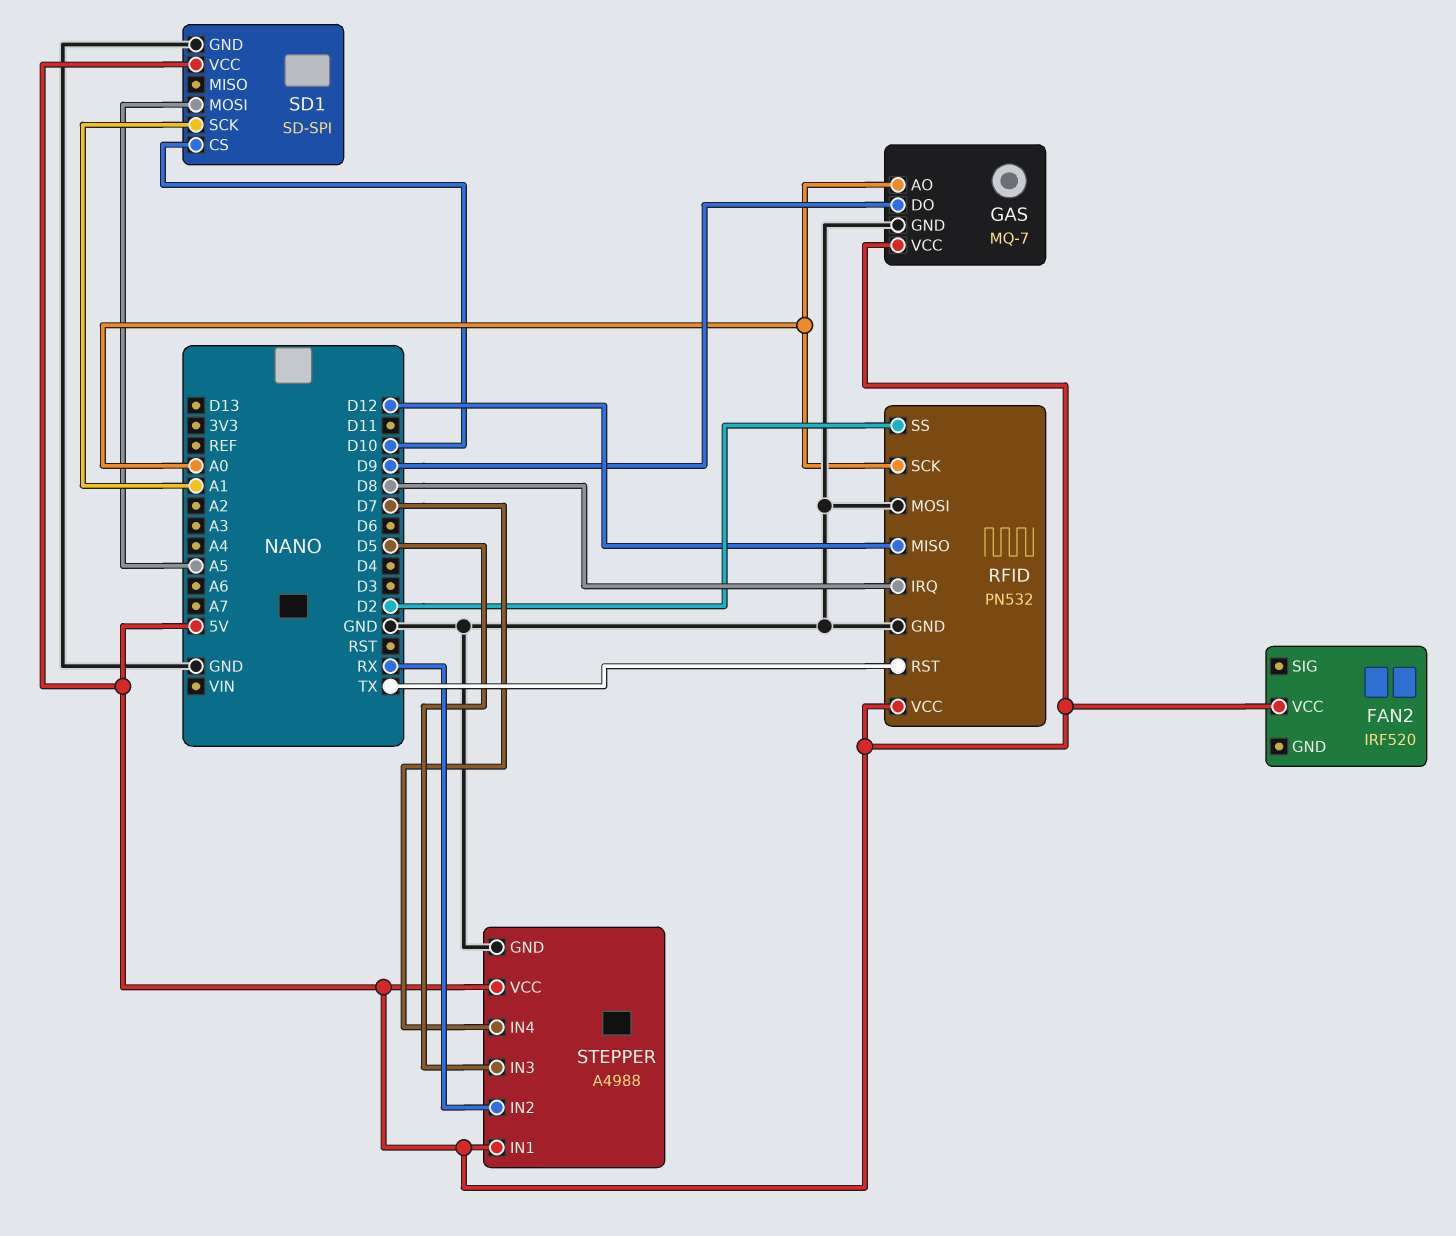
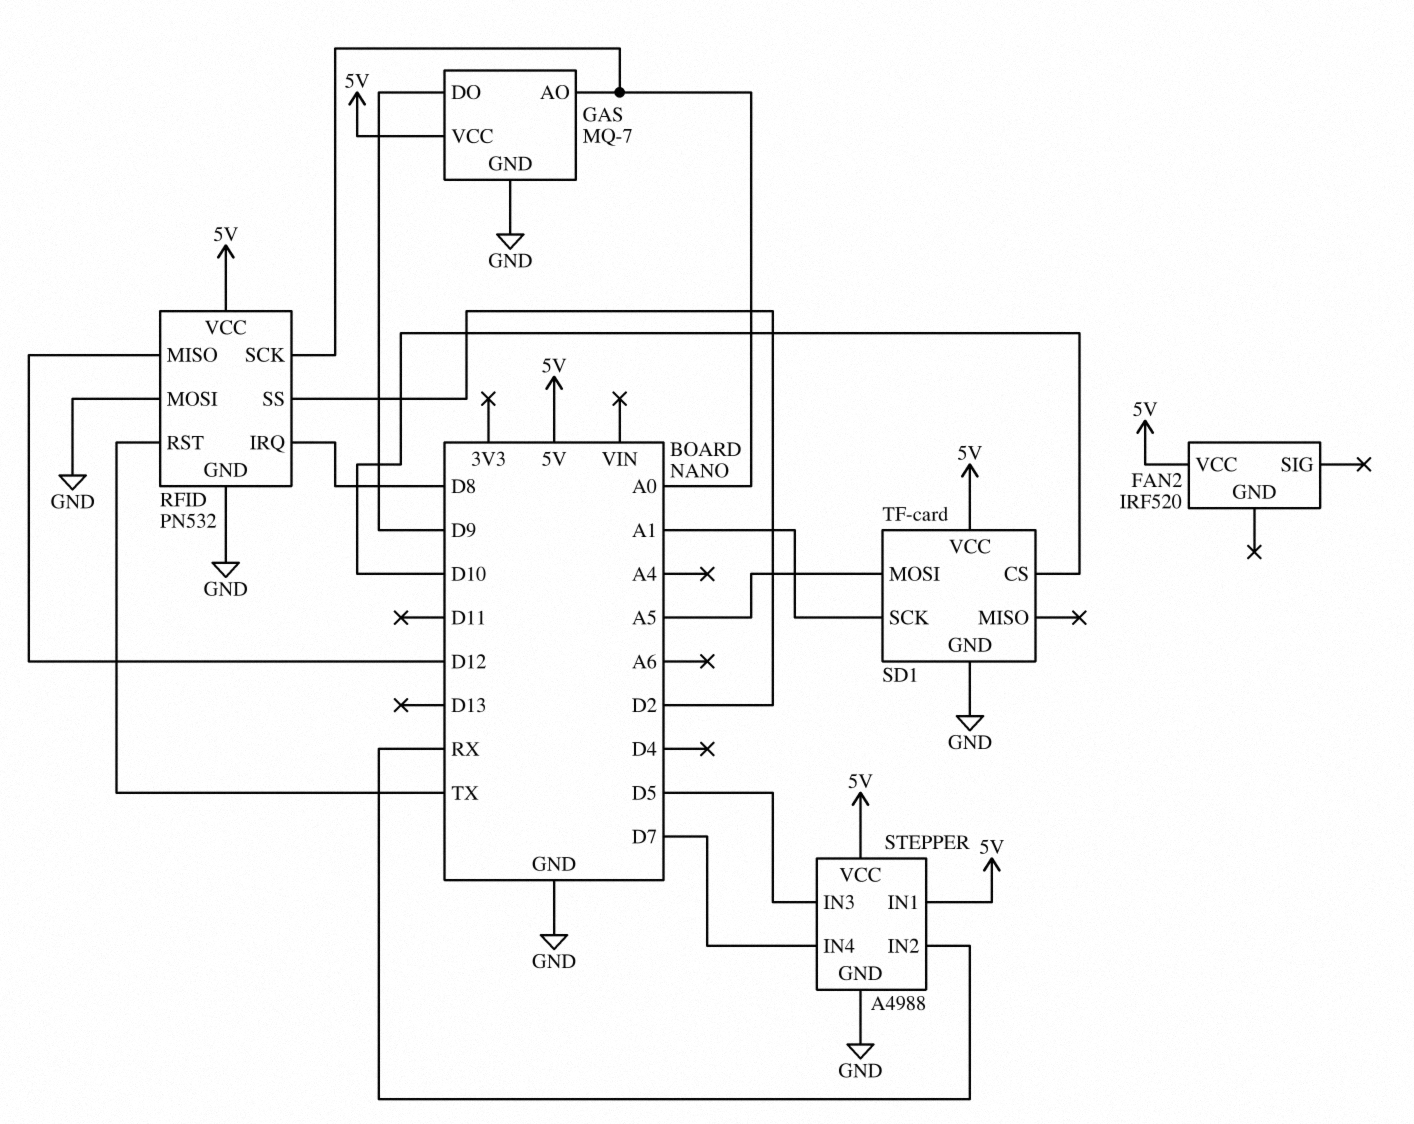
SD1: SD-SPI -> TF-card

